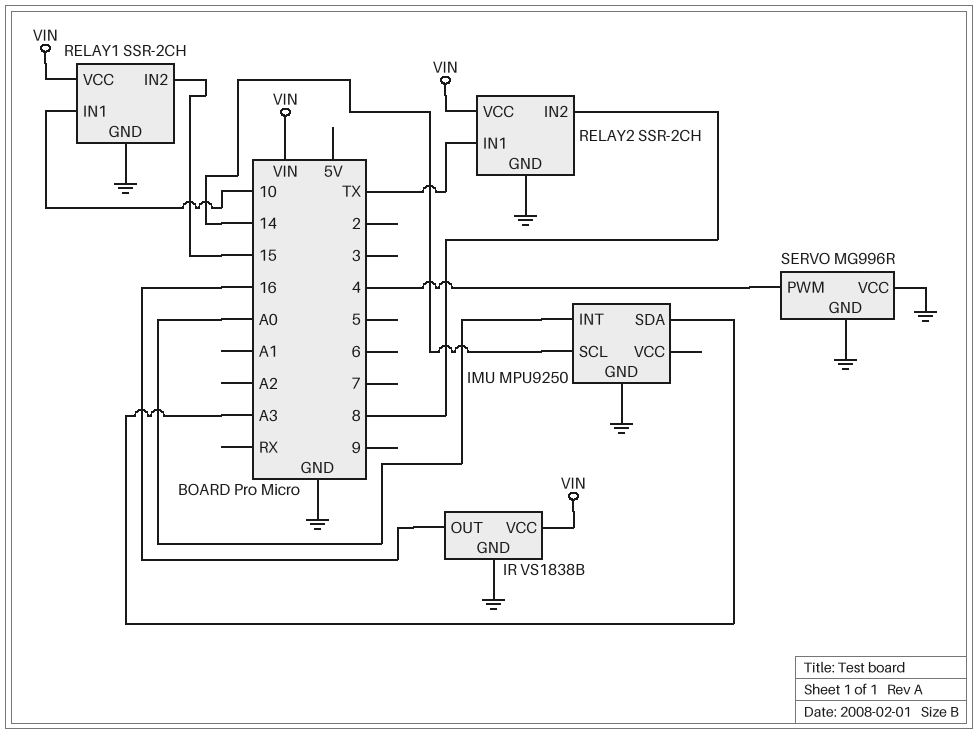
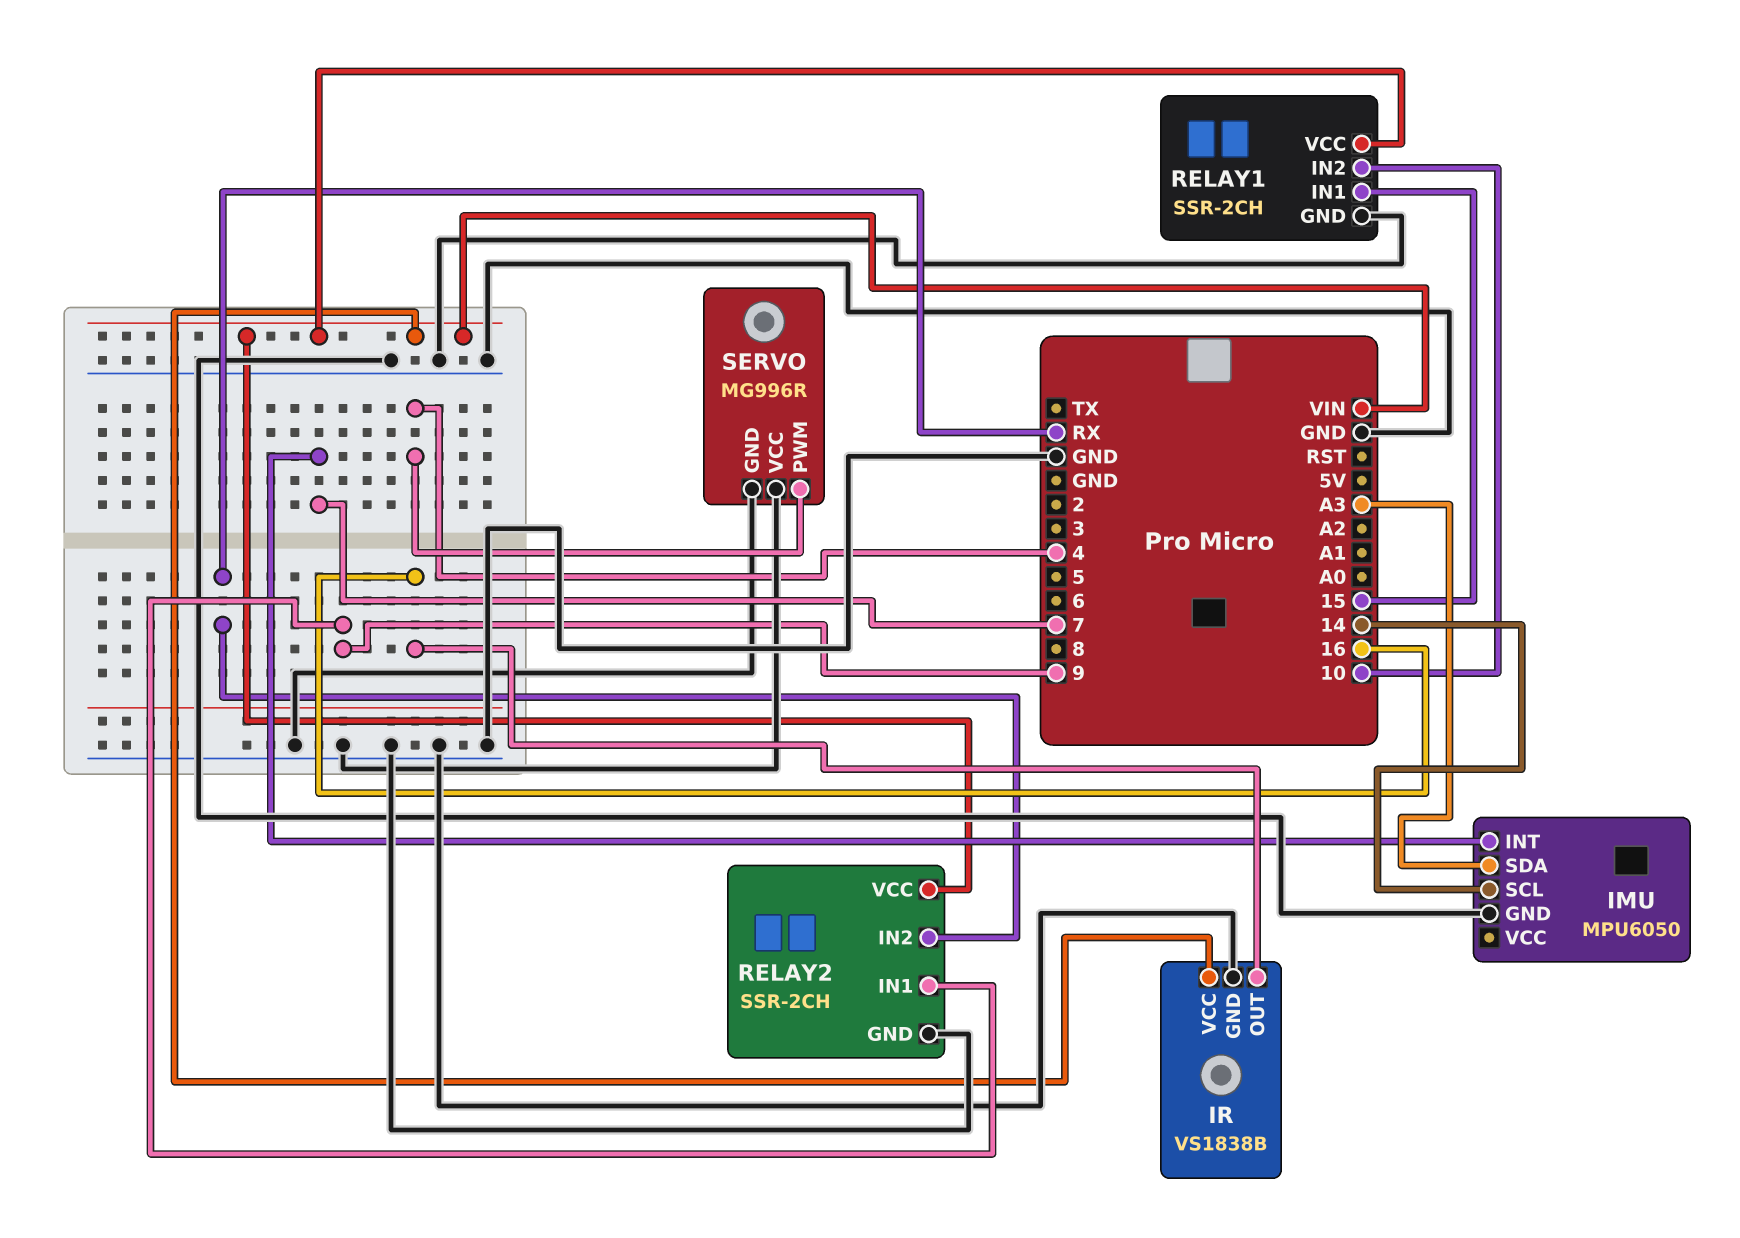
IMU: MPU9250 -> MPU6050
IMU pin INT: A0 -> 7
RELAY1 pin IN1: 10 -> 15
RELAY1 pin IN2: 15 -> 10
RELAY2 pin IN1: TX -> 9
RELAY2 pin IN2: 8 -> RX

